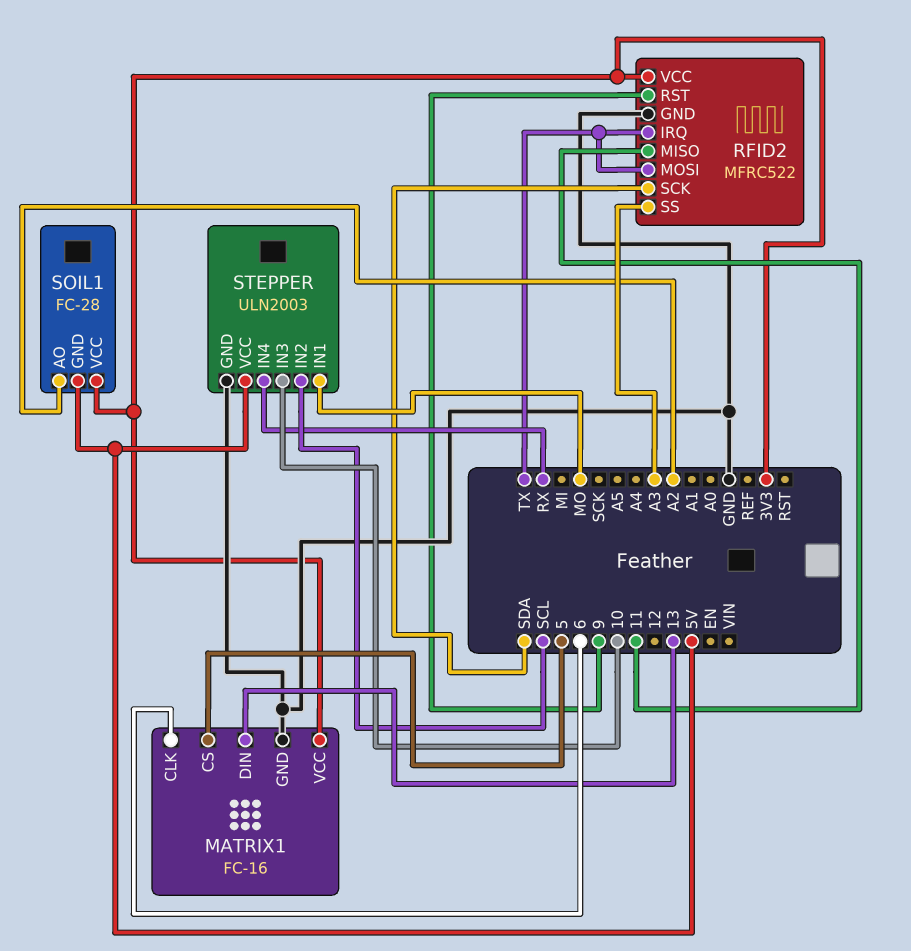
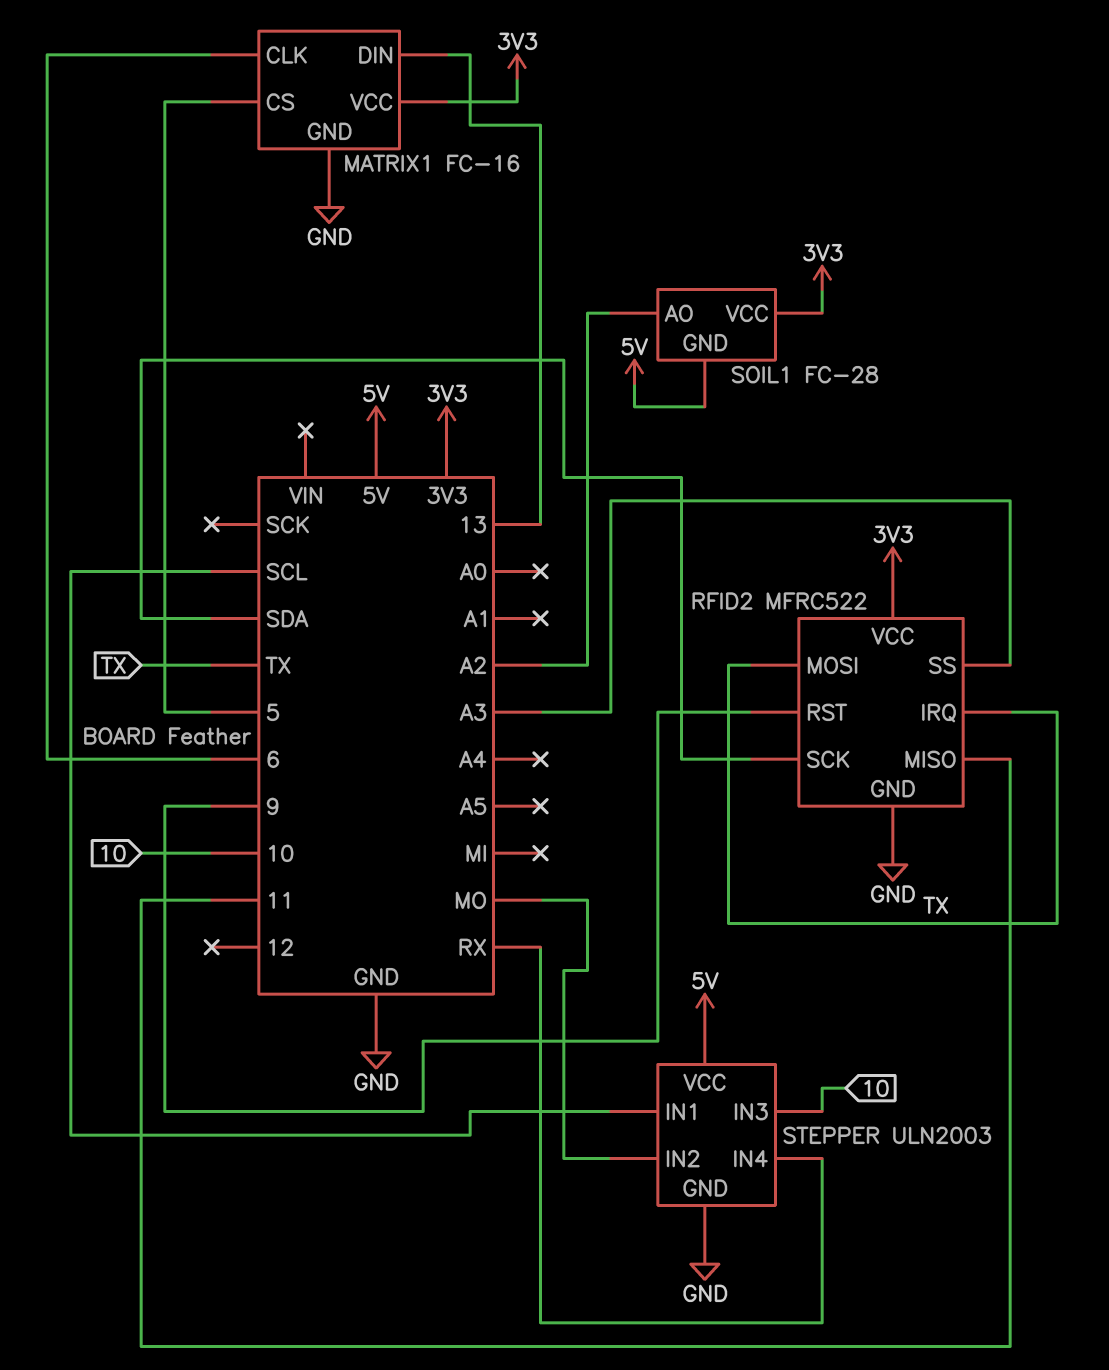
STEPPER pin IN1: MO -> SCL
STEPPER pin IN2: SCL -> MO

